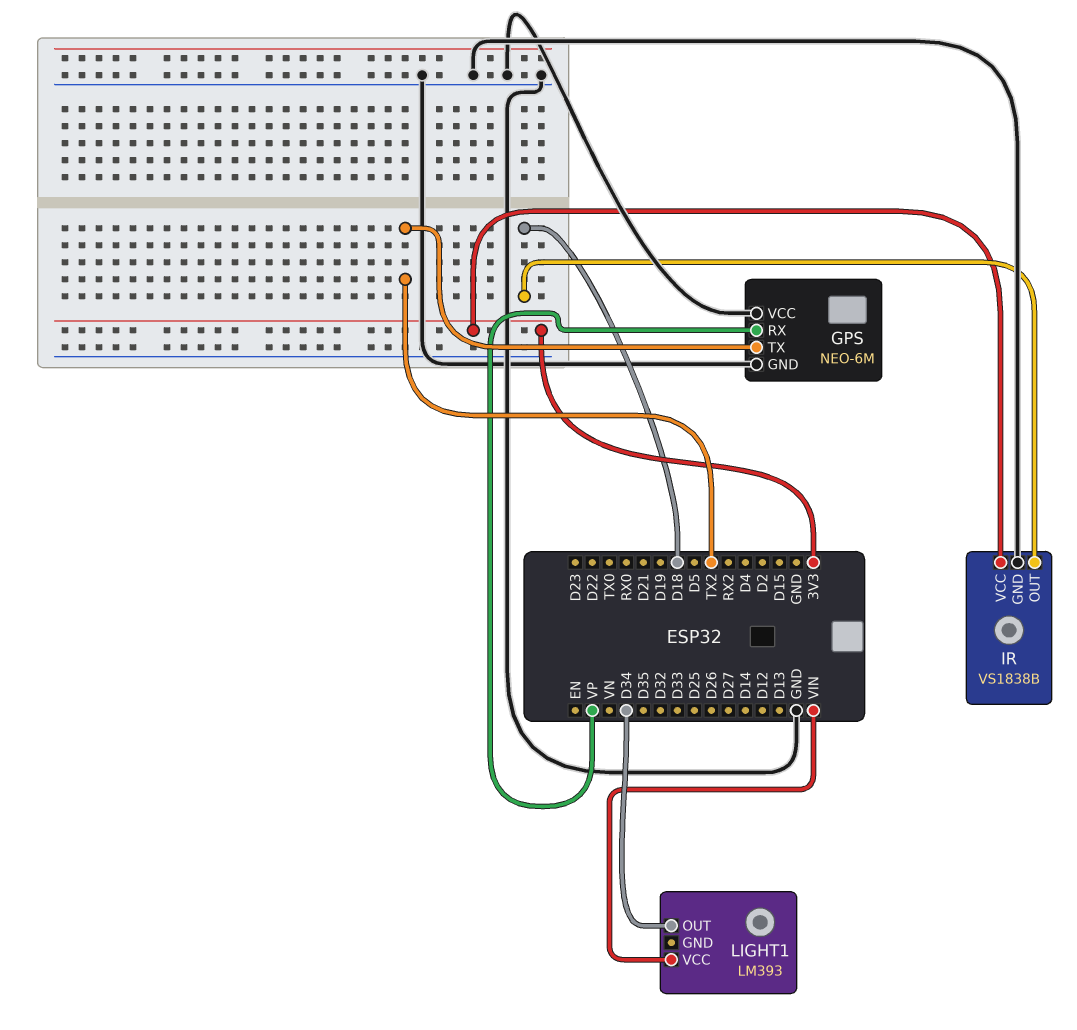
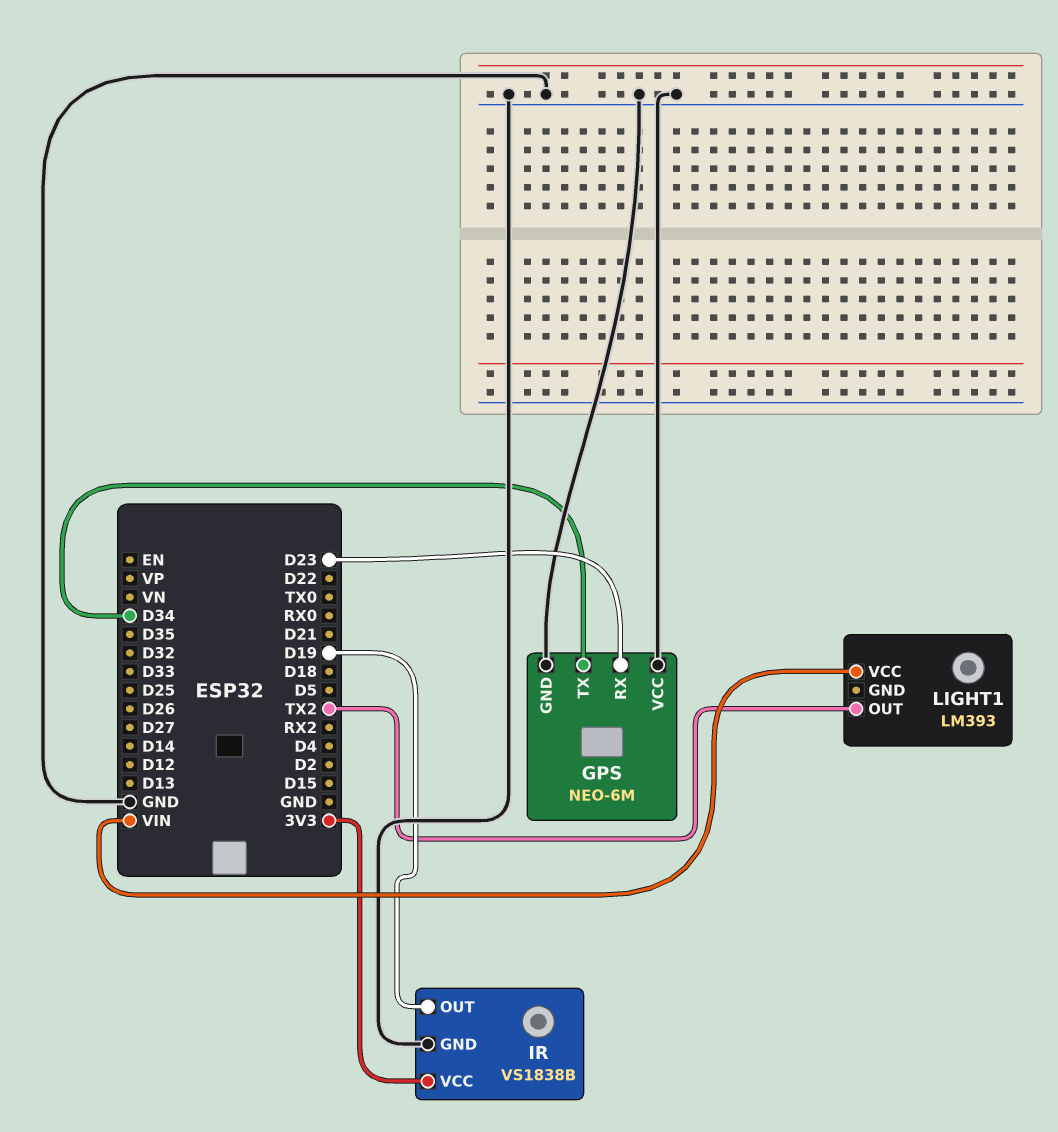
GPS pin RX: VP -> D23
GPS pin TX: TX2 -> D34
IR pin OUT: D18 -> D19
LIGHT1 pin OUT: D34 -> TX2

